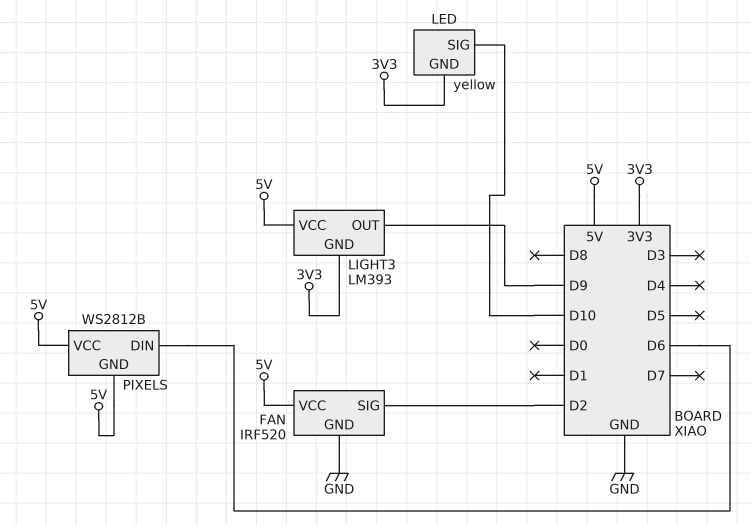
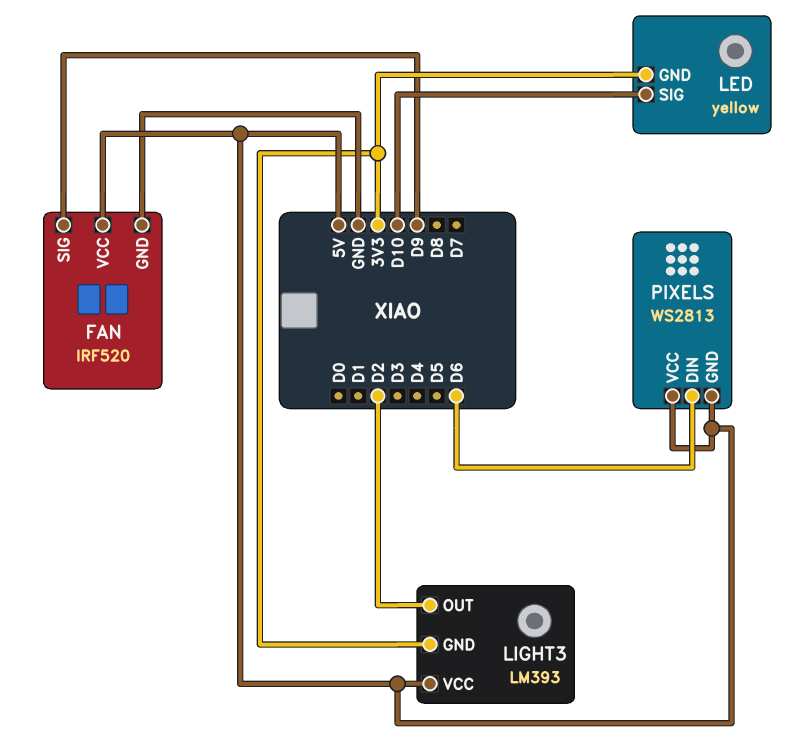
FAN pin SIG: D2 -> D9
LIGHT3 pin OUT: D9 -> D2
PIXELS: WS2812B -> WS2813

